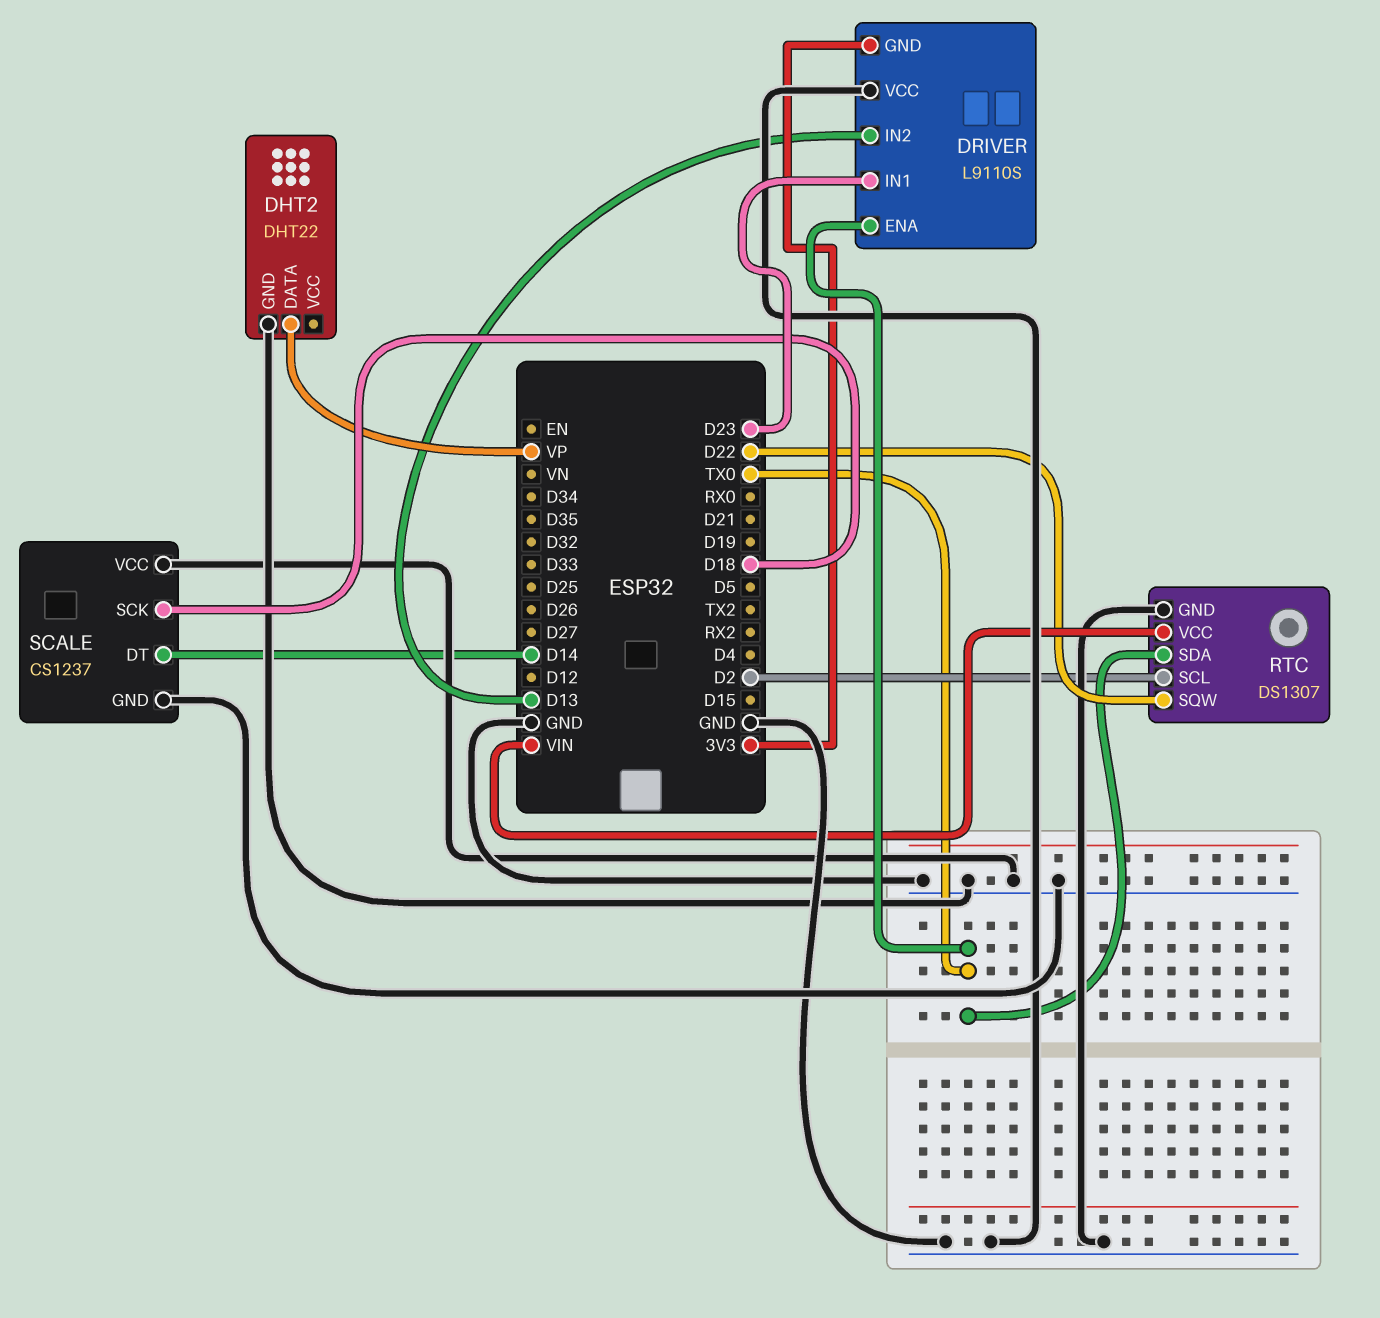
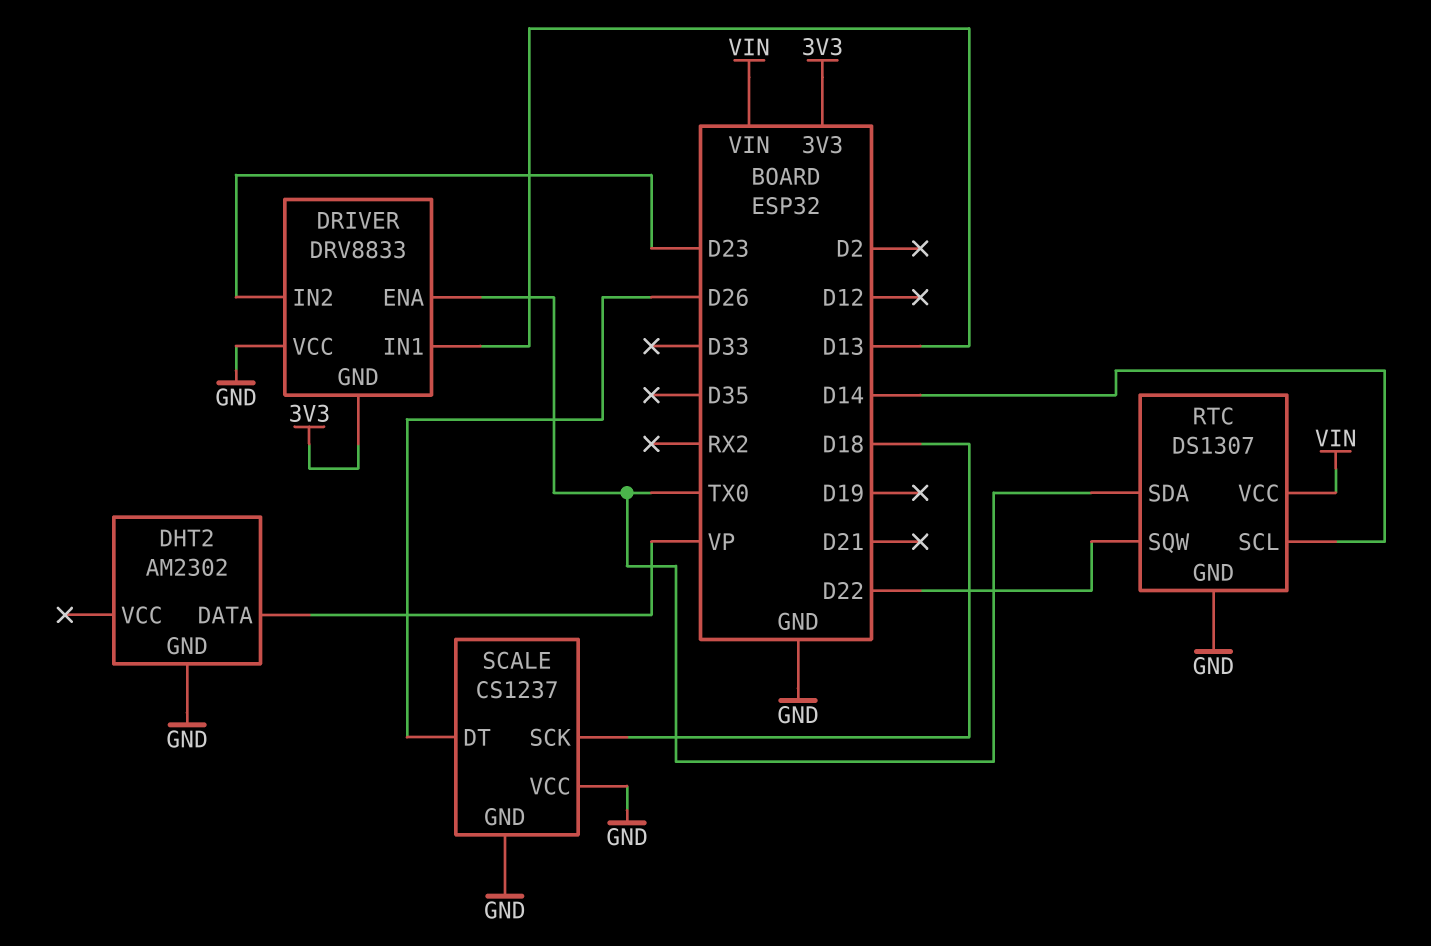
DHT2: DHT22 -> AM2302
DRIVER: L9110S -> DRV8833
DRIVER pin IN1: D23 -> D13
DRIVER pin IN2: D13 -> D23
RTC pin SCL: D2 -> D14
SCALE pin DT: D14 -> D26

